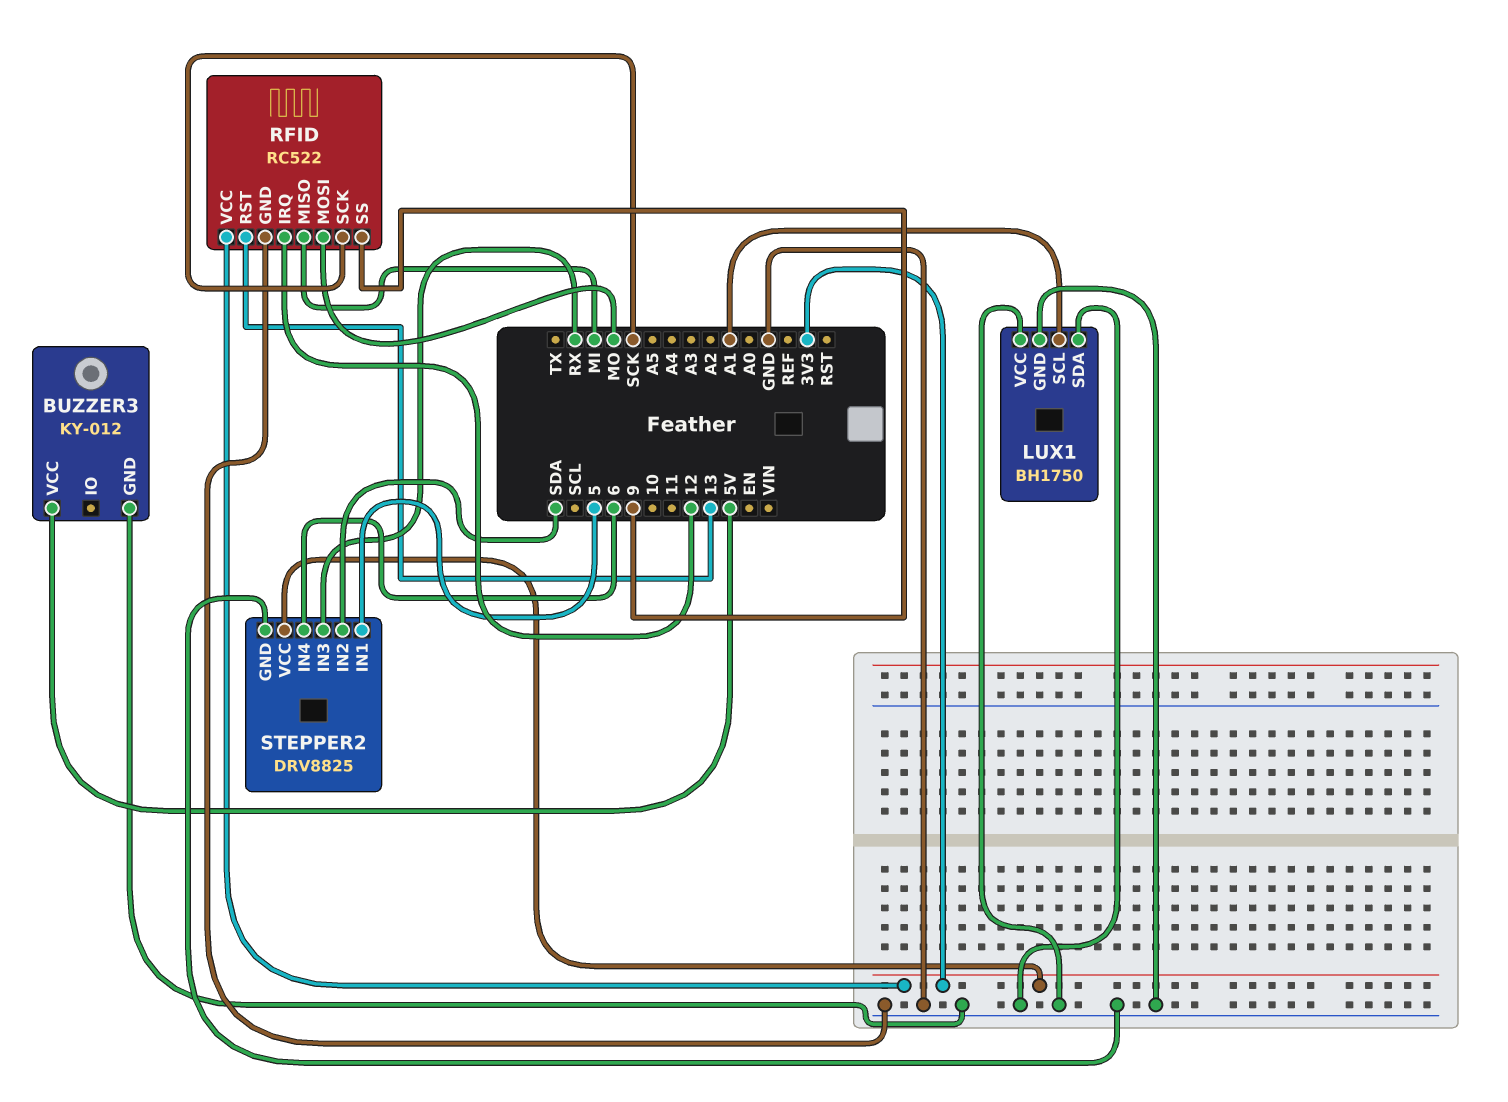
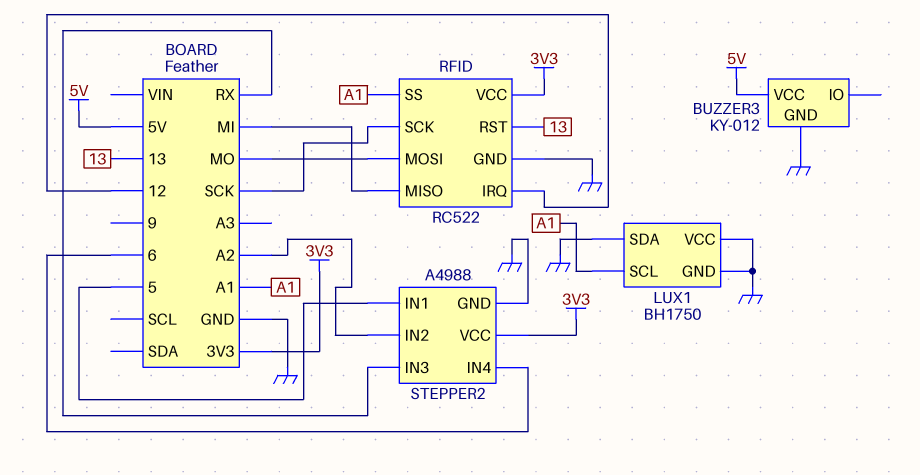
RFID pin SS: 9 -> A1
STEPPER2: DRV8825 -> A4988
STEPPER2 pin IN2: SDA -> A2

